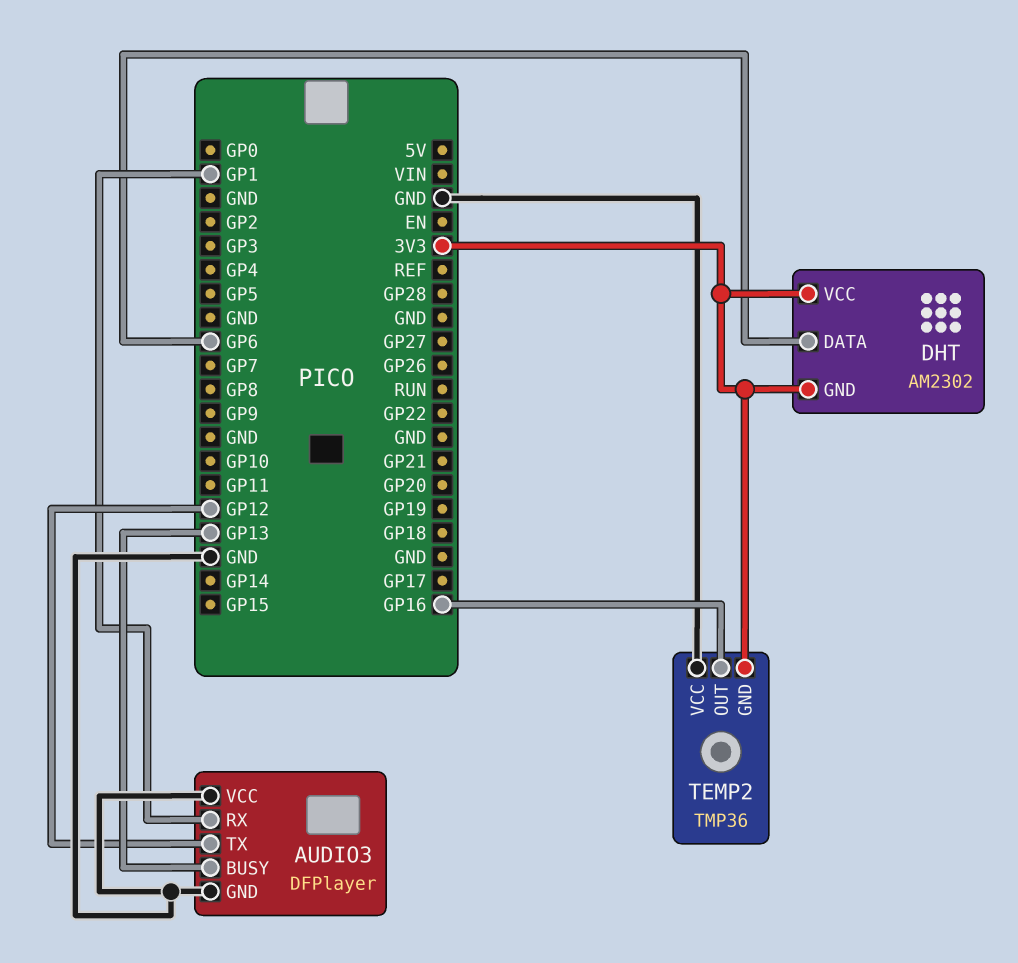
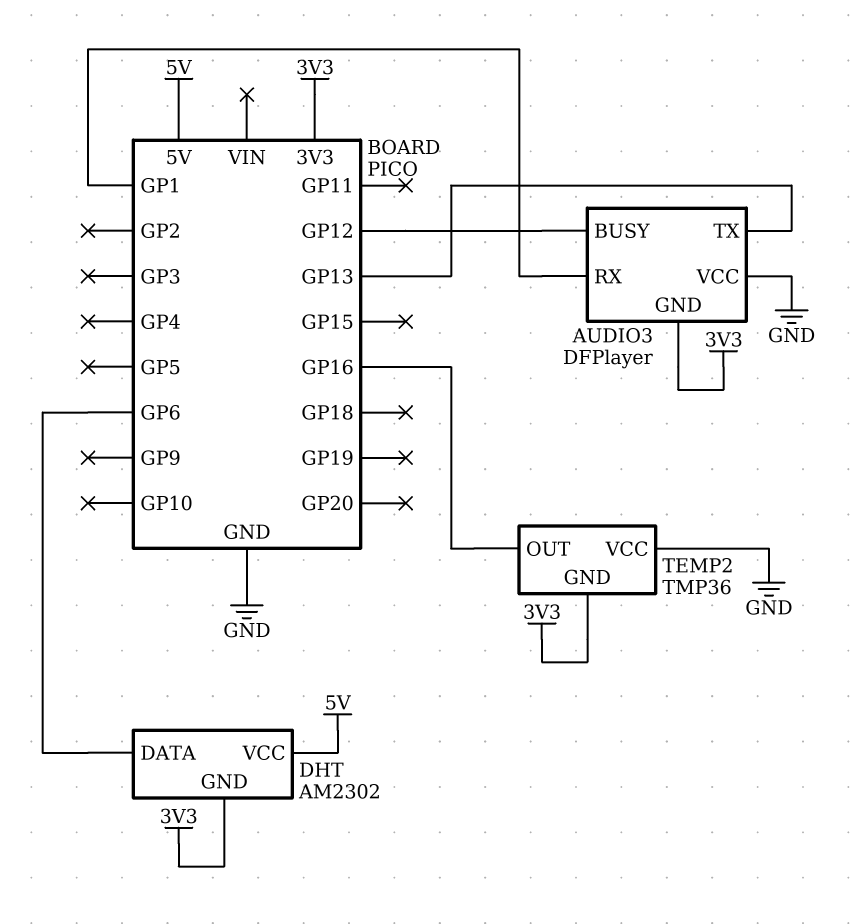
AUDIO3 pin BUSY: GP13 -> GP12
AUDIO3 pin GND: GND -> 3V3
AUDIO3 pin TX: GP12 -> GP13
DHT pin VCC: 3V3 -> 5V

